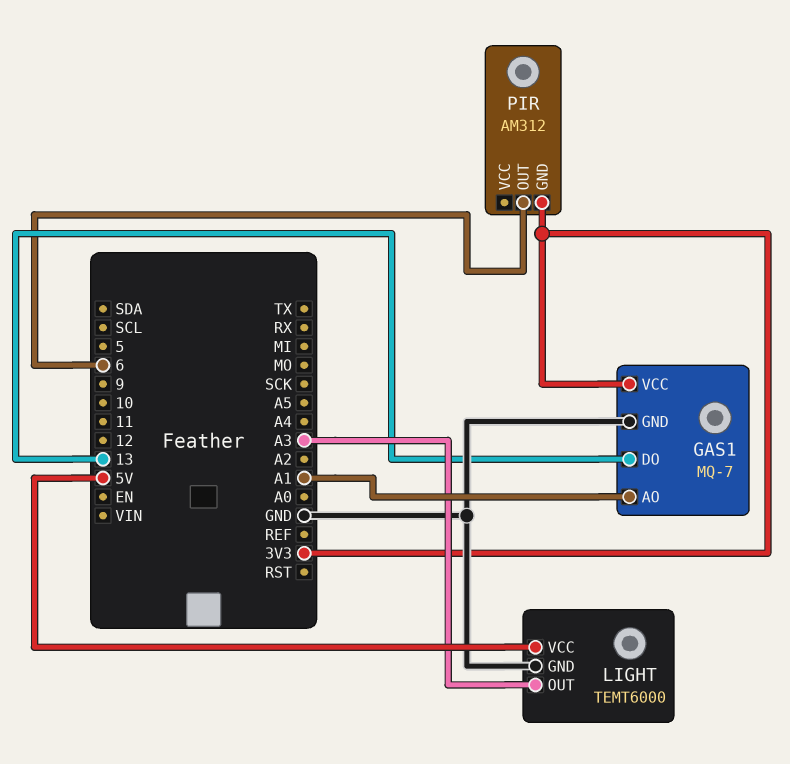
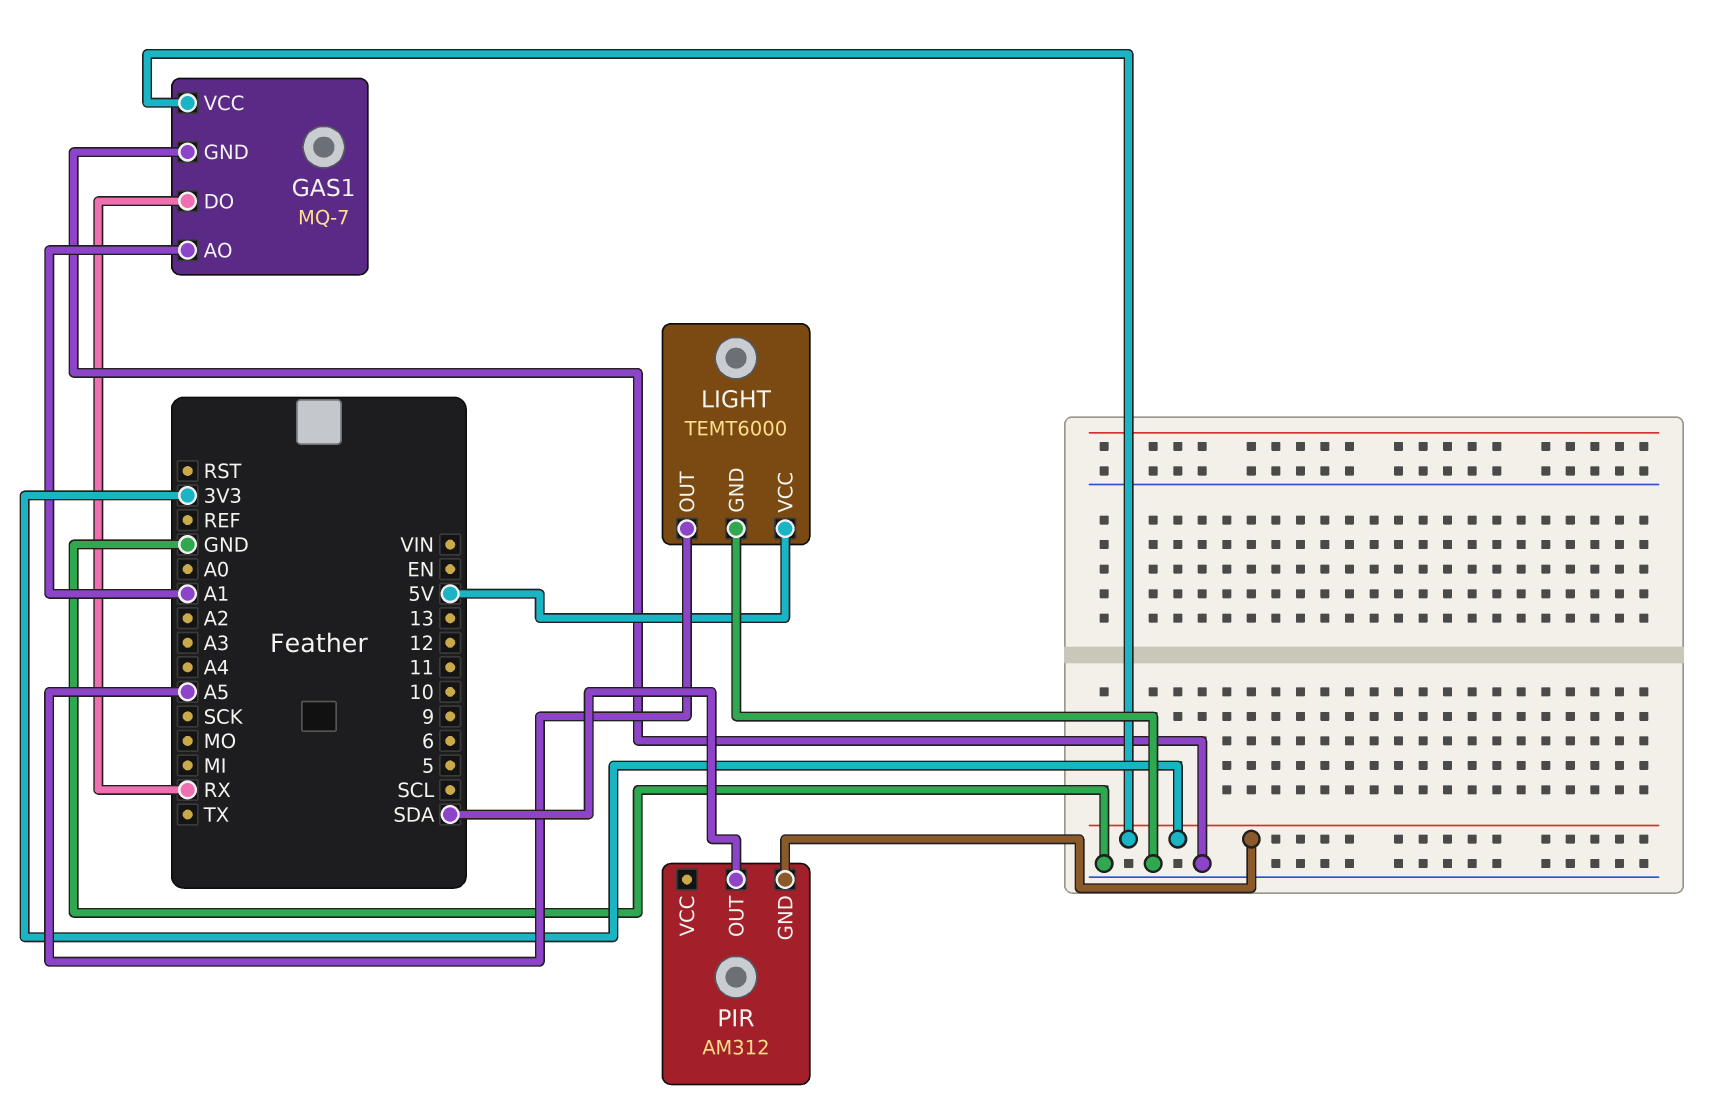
GAS1 pin DO: 13 -> RX
LIGHT pin OUT: A3 -> A5
PIR pin OUT: 6 -> SDA

